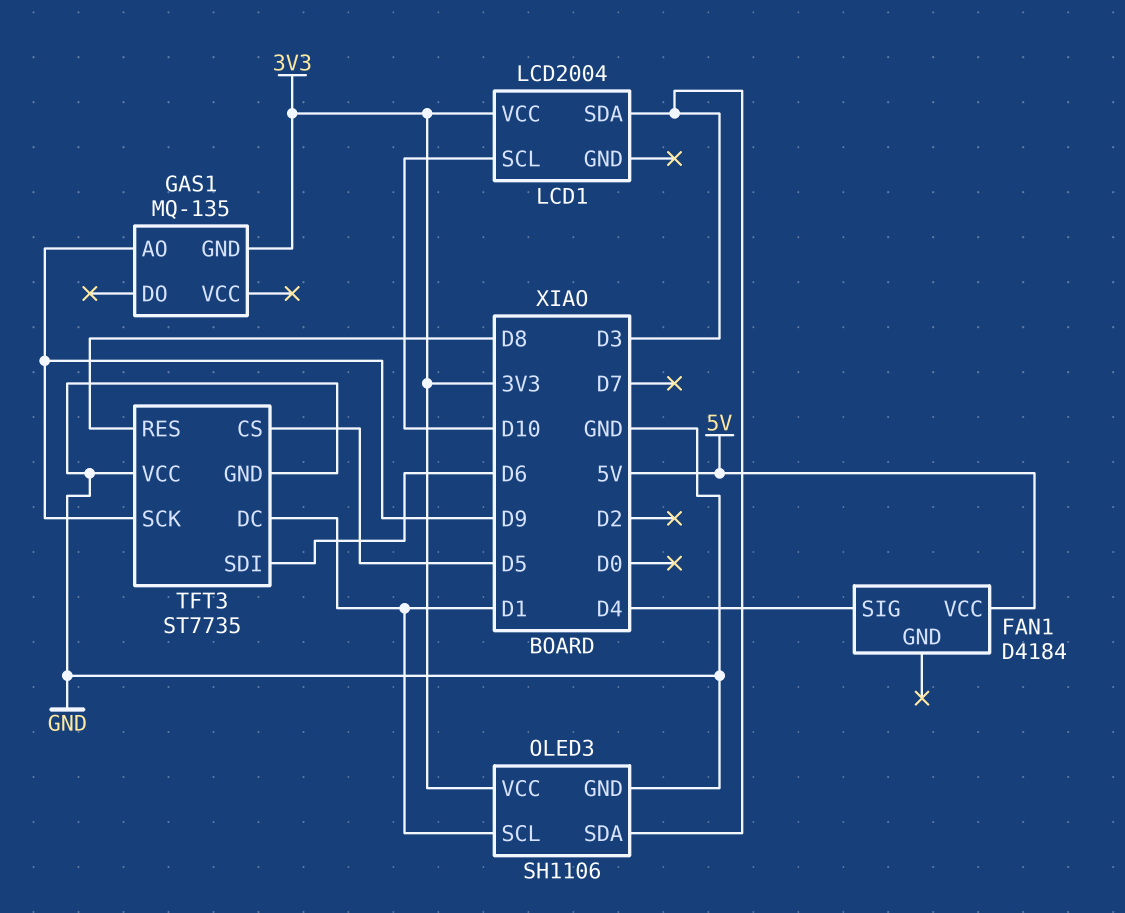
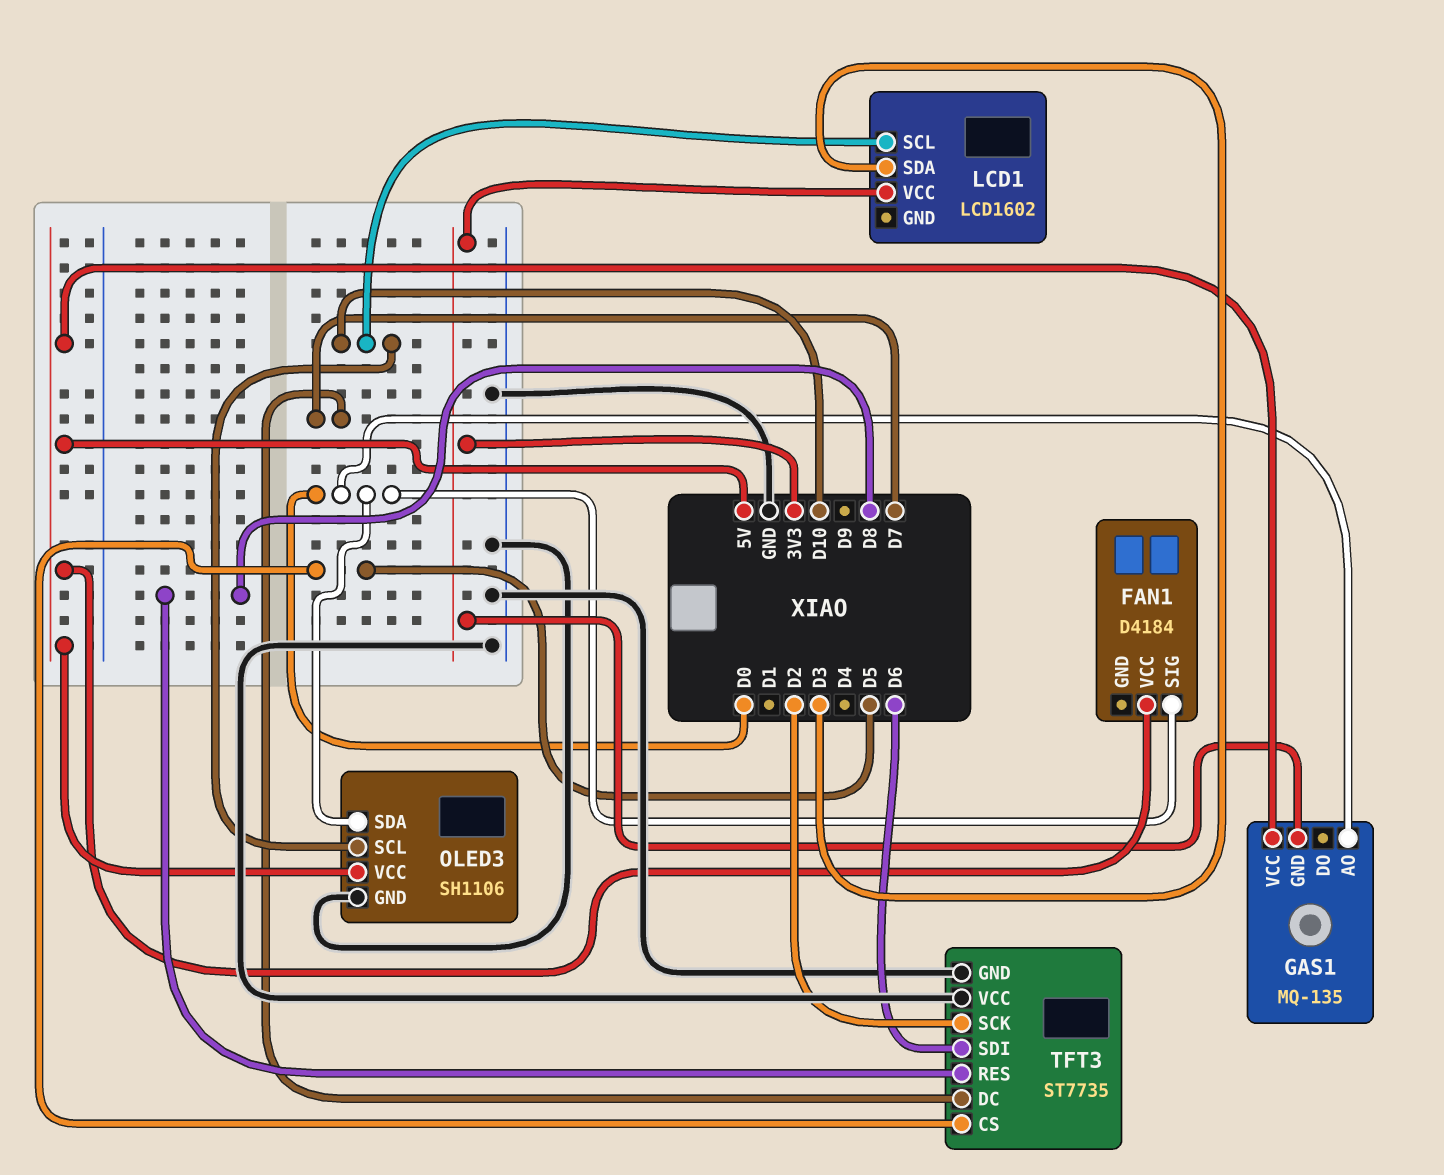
FAN1 pin SIG: D4 -> D0
GAS1 pin AO: D9 -> D0
GAS1 pin VCC: none -> 5V
LCD1: LCD2004 -> LCD1602
OLED3 pin SCL: D1 -> D10
OLED3 pin SDA: D3 -> D0
OLED3 pin VCC: 3V3 -> 5V
TFT3 pin DC: D1 -> D7
TFT3 pin SCK: D9 -> D2

